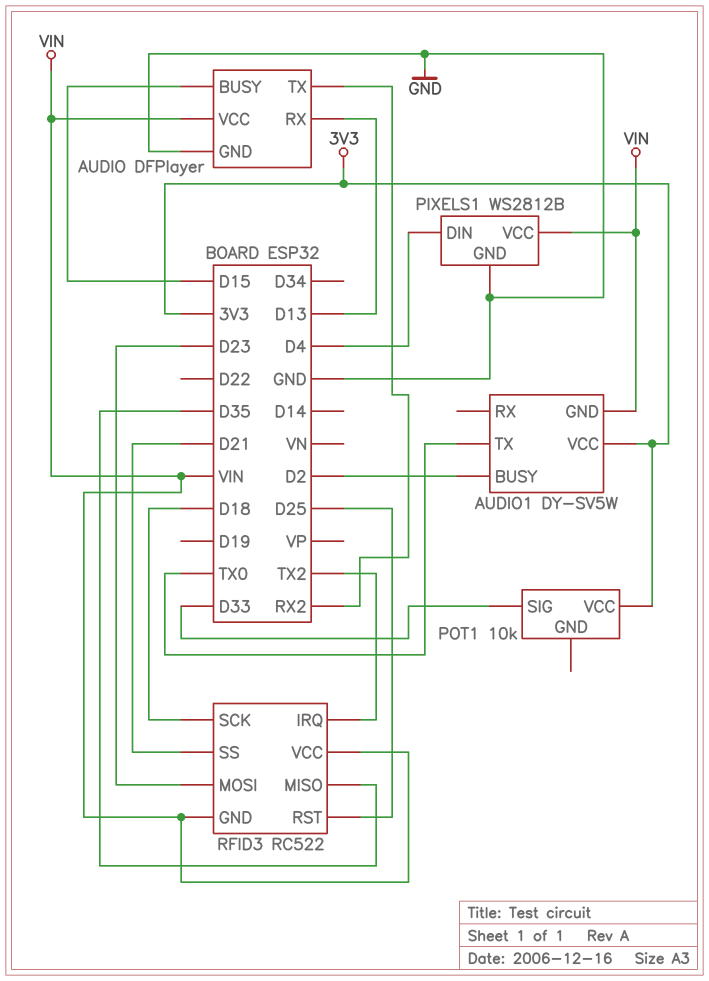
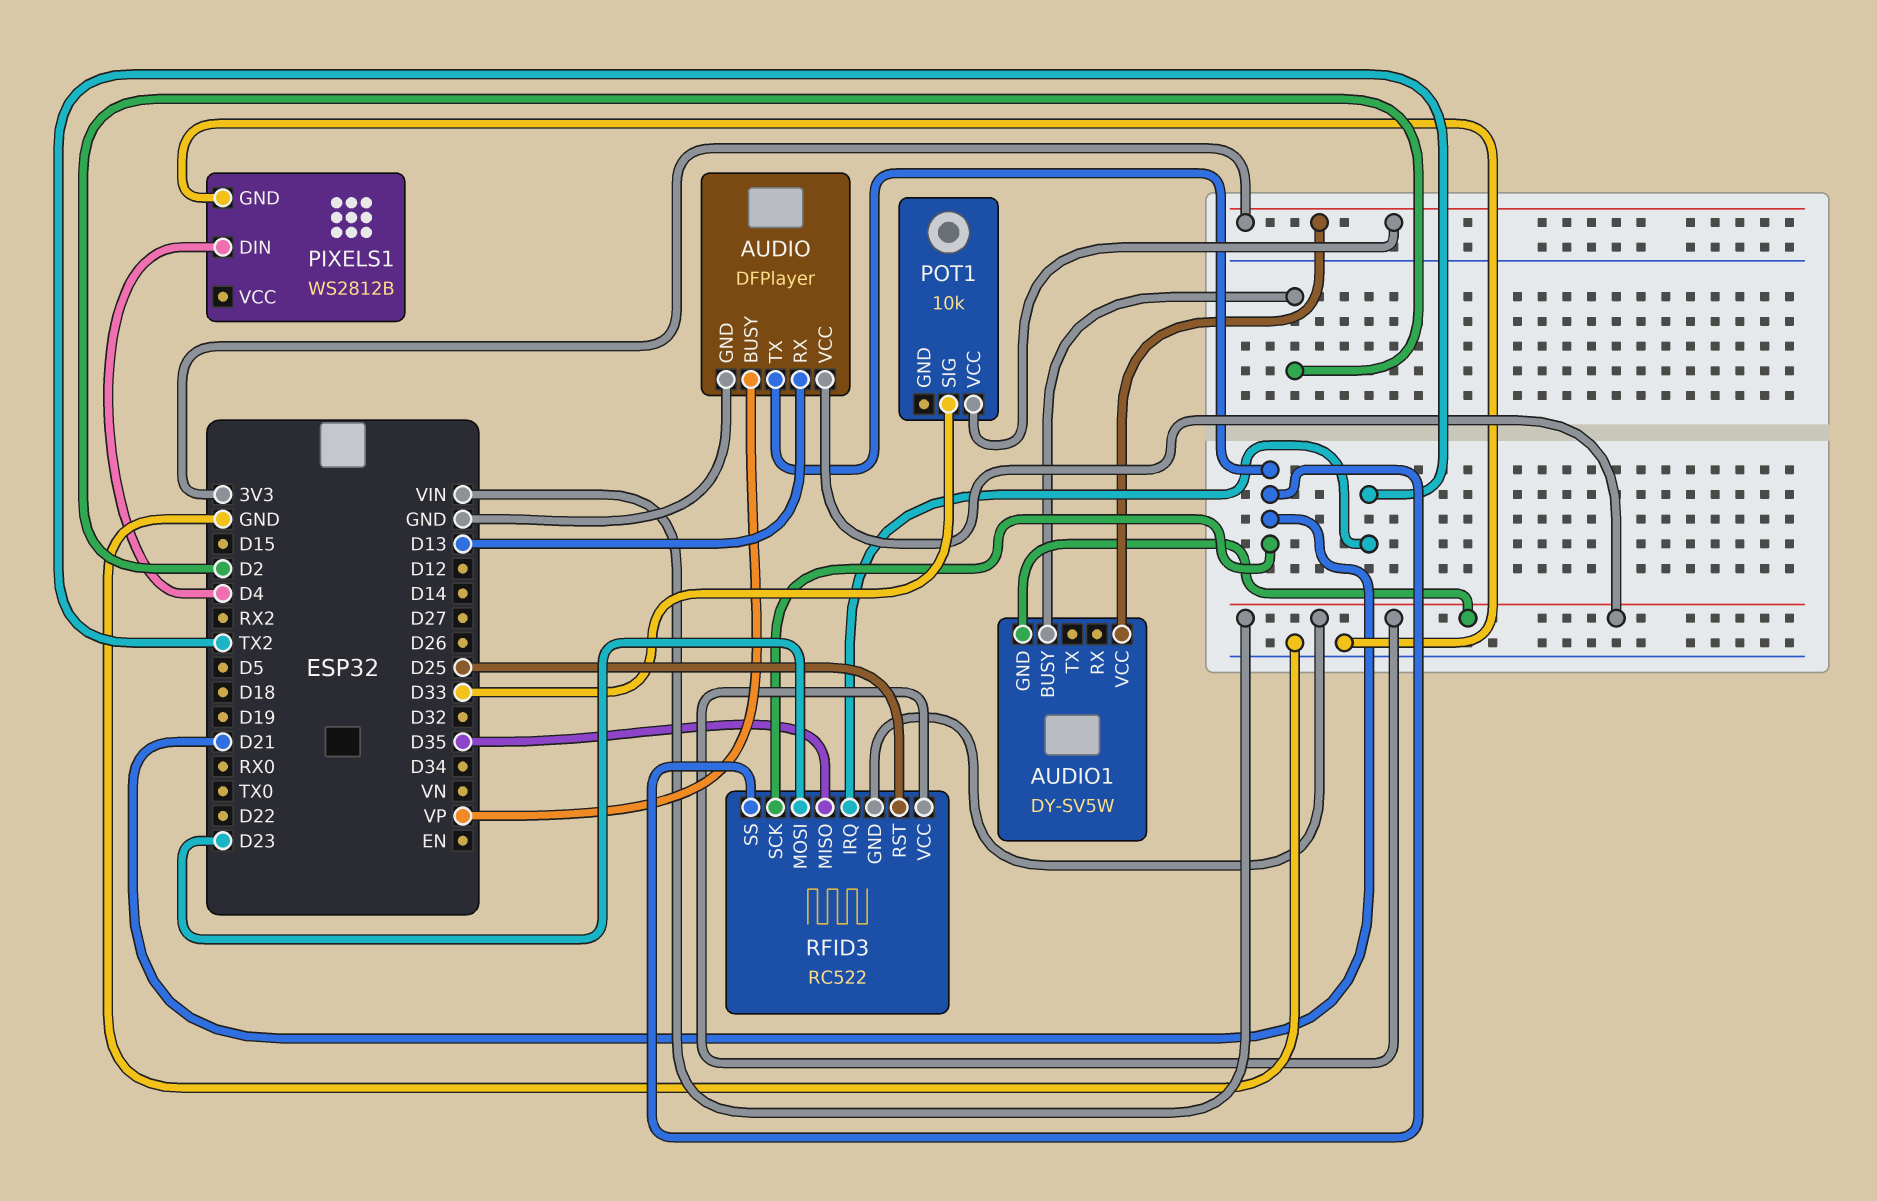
AUDIO pin BUSY: D15 -> VP
AUDIO pin TX: RX2 -> D21
AUDIO1 pin TX: TX0 -> none
PIXELS1 pin VCC: VIN -> none
RFID3 pin SCK: D18 -> D21

